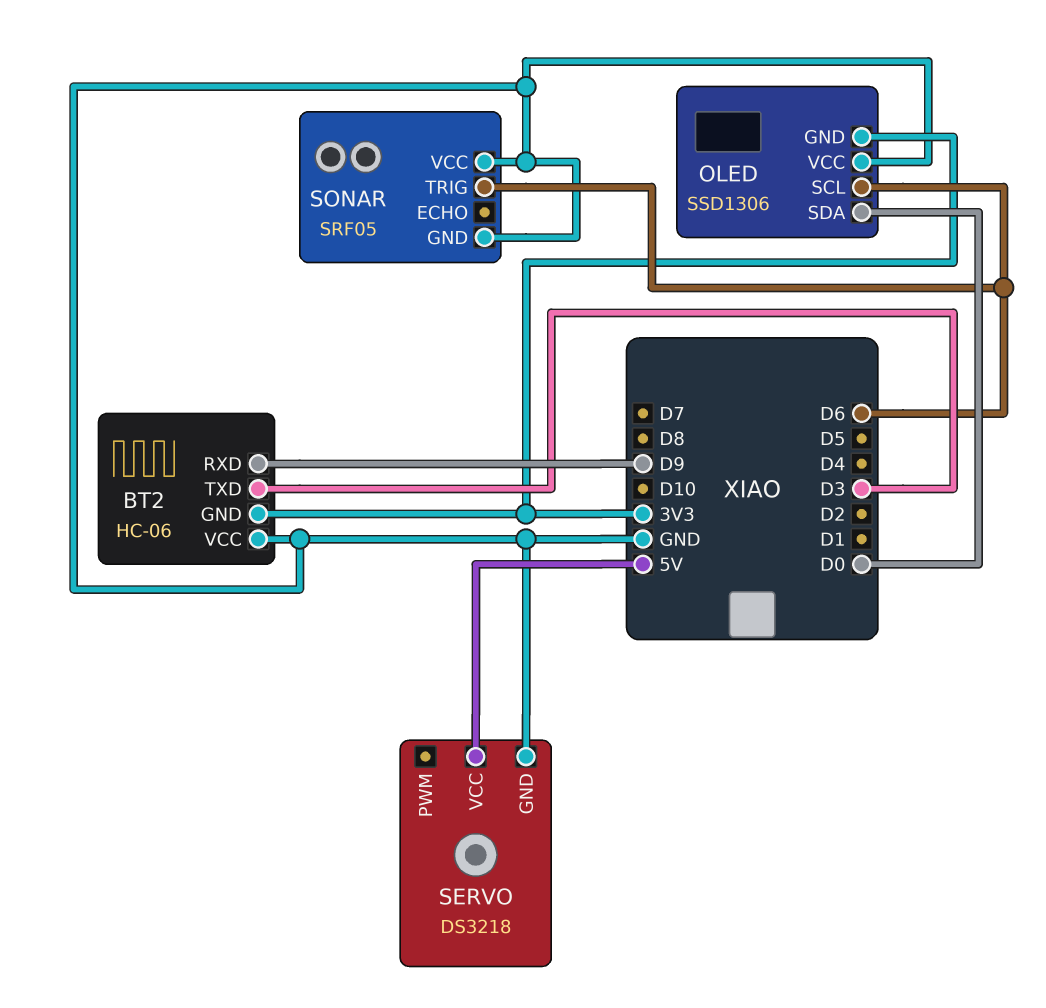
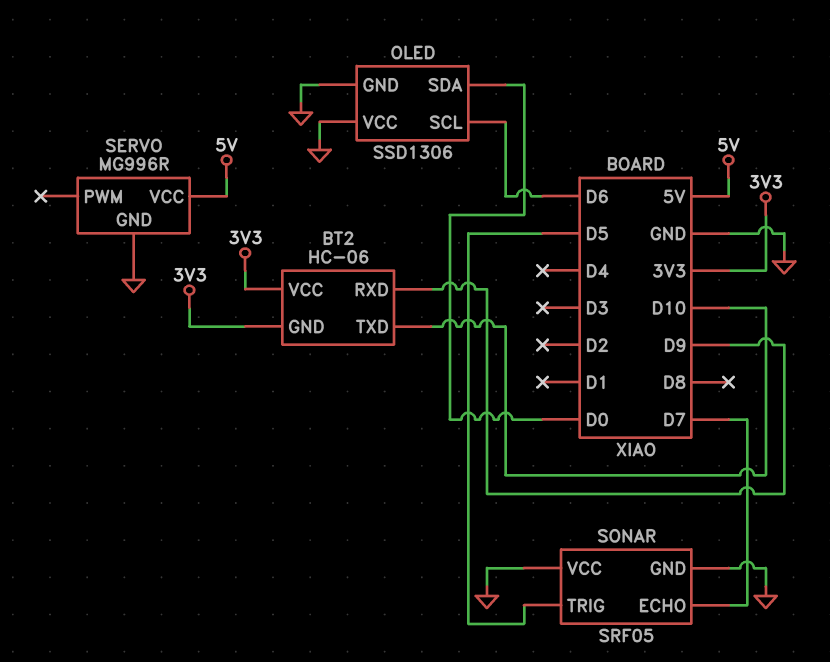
BT2 pin TXD: D3 -> D10
BT2 pin VCC: GND -> 3V3
OLED pin GND: 3V3 -> GND
SERVO: DS3218 -> MG996R
SONAR pin ECHO: none -> D7
SONAR pin TRIG: D6 -> D5

